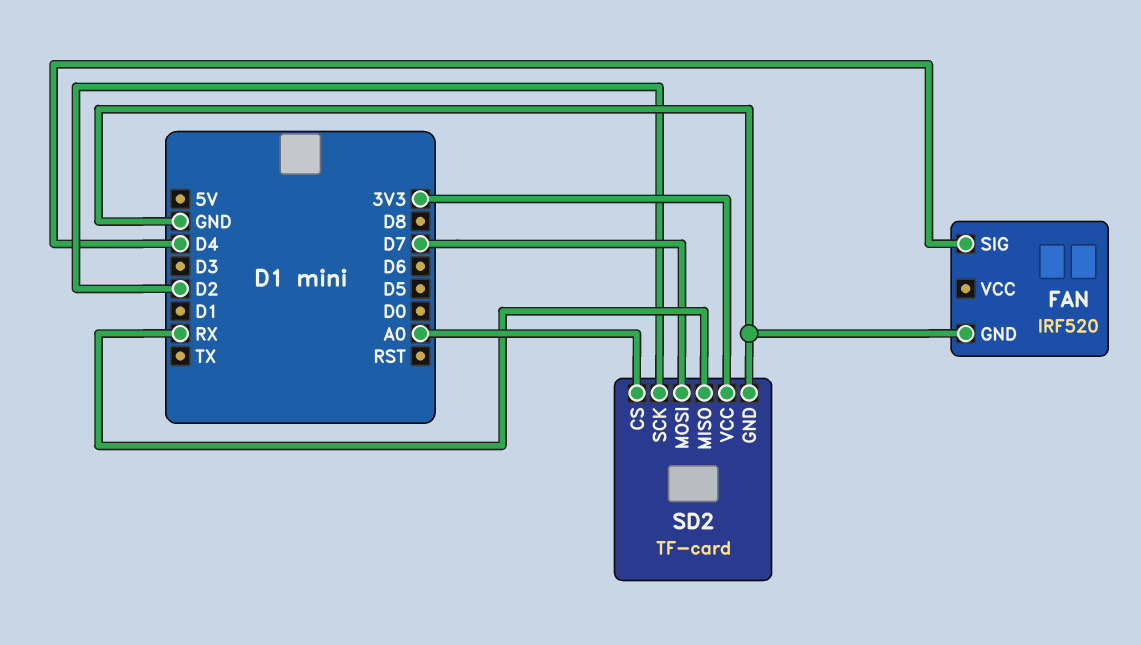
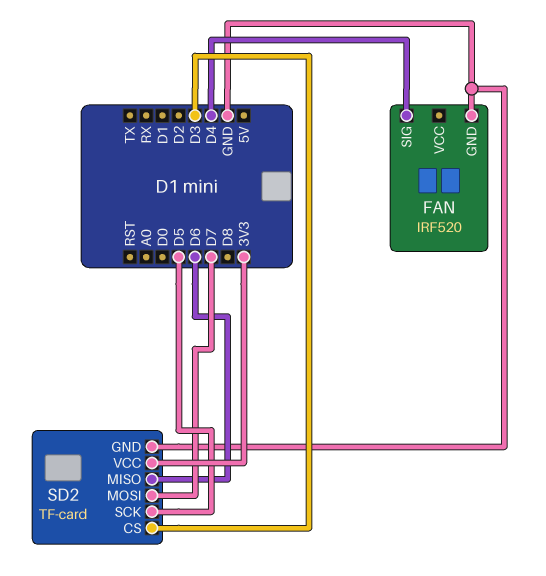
SD2 pin CS: A0 -> D3
SD2 pin MISO: RX -> D6
SD2 pin SCK: D2 -> D5

